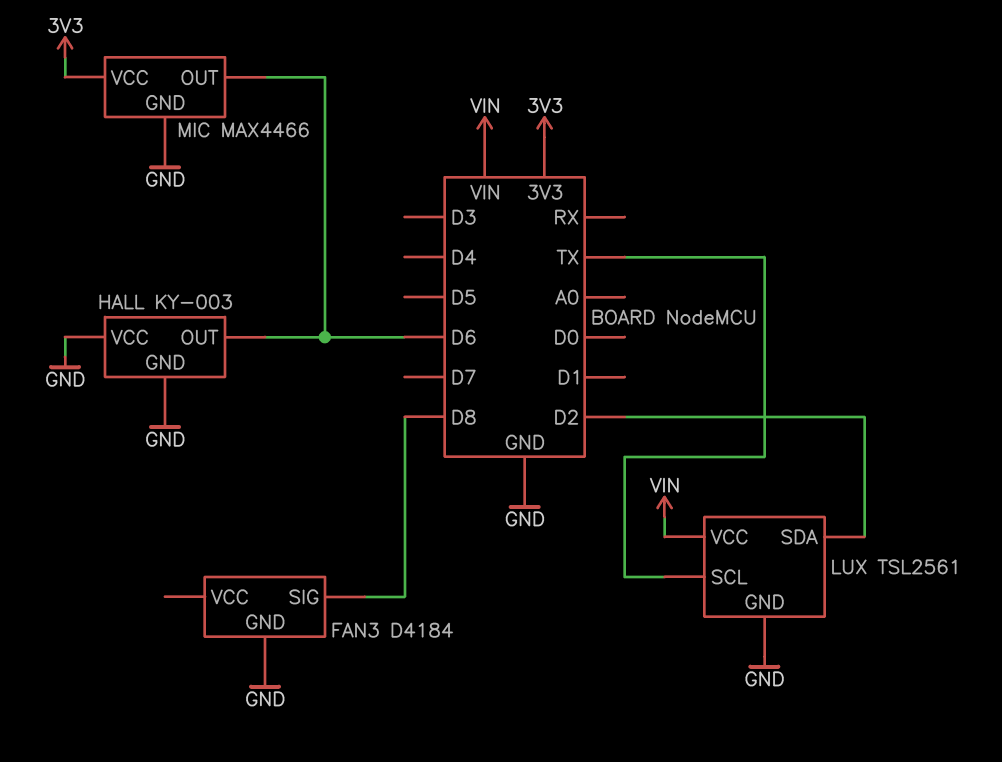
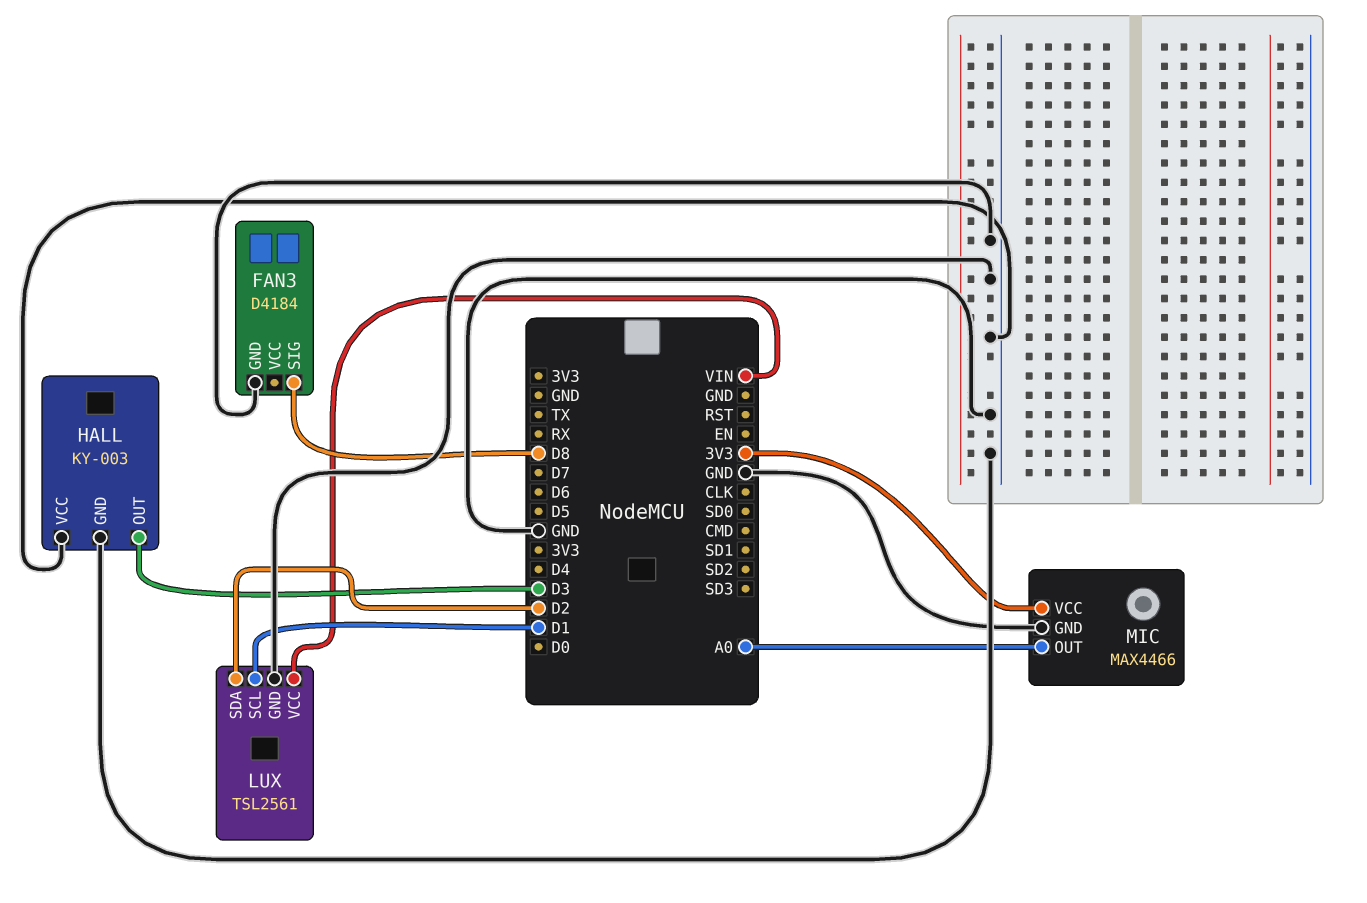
HALL pin OUT: D6 -> D3
LUX pin SCL: TX -> D1
MIC pin OUT: D6 -> A0

